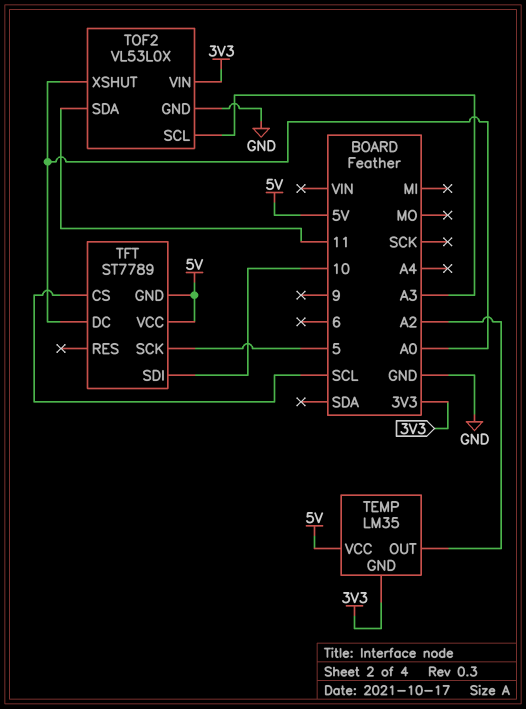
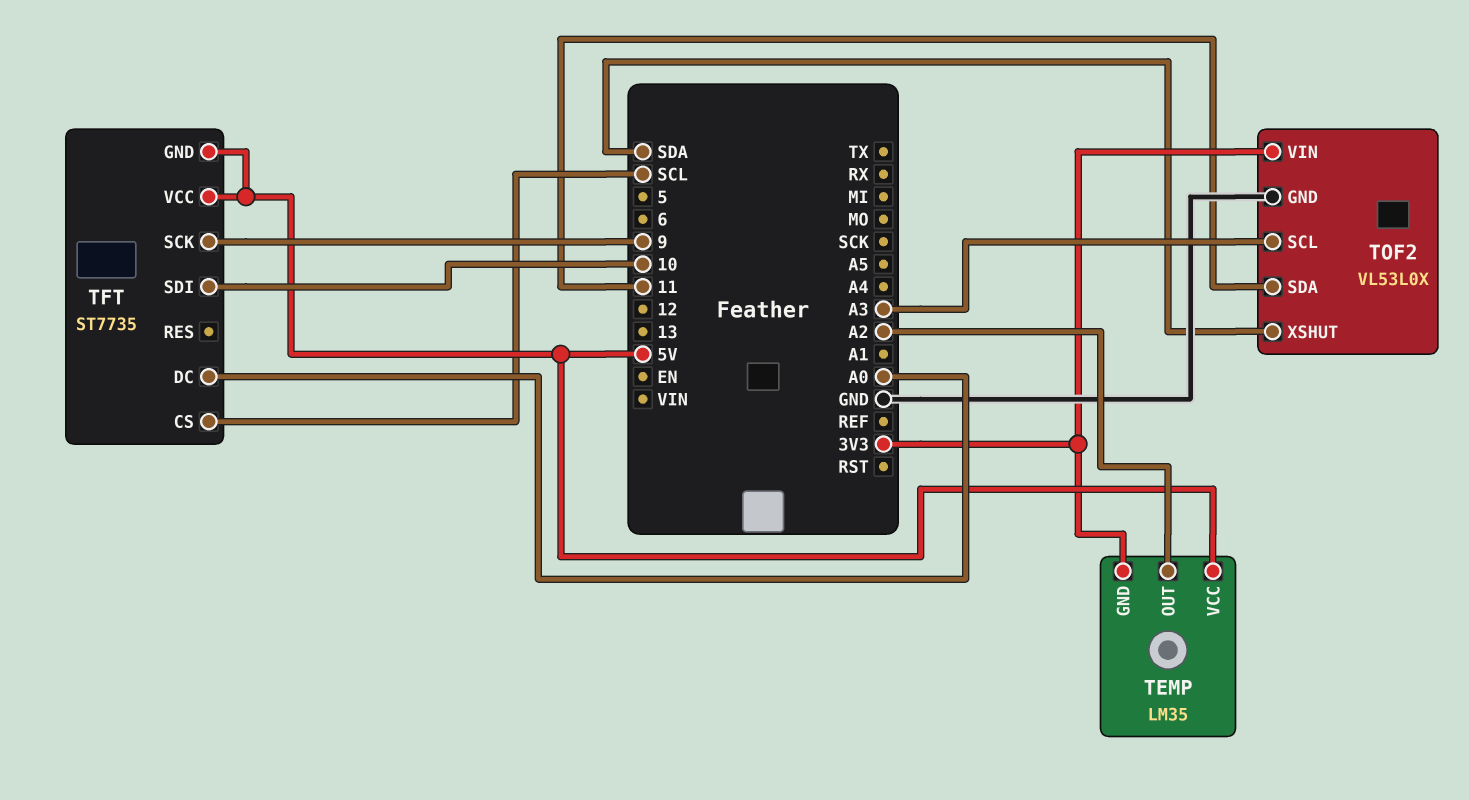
TFT: ST7789 -> ST7735
TFT pin SCK: 5 -> 9
TOF2 pin XSHUT: A0 -> SDA

